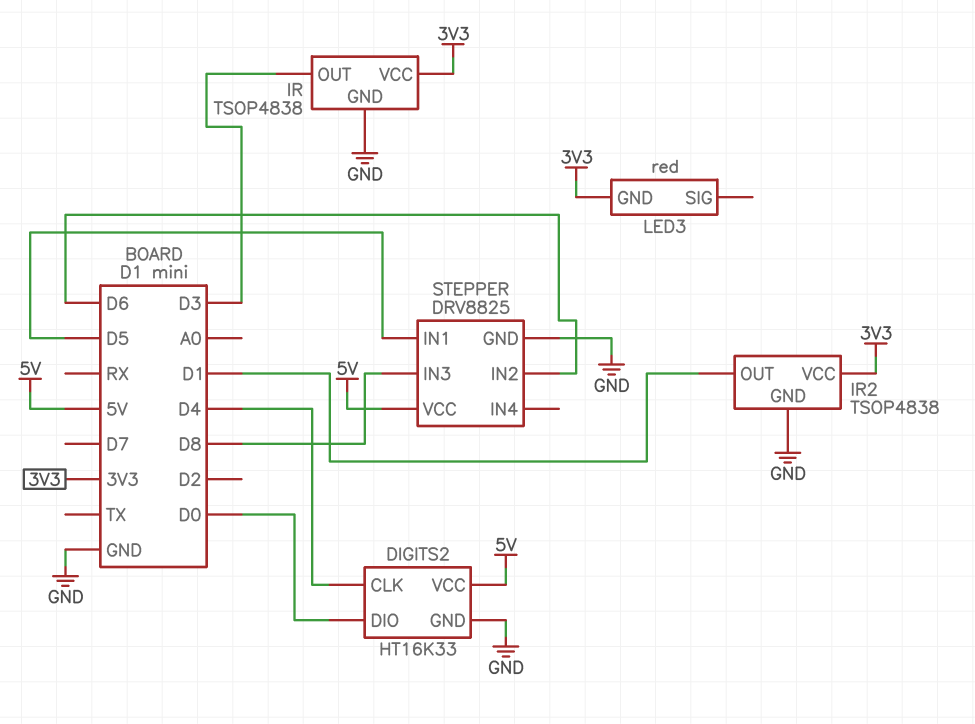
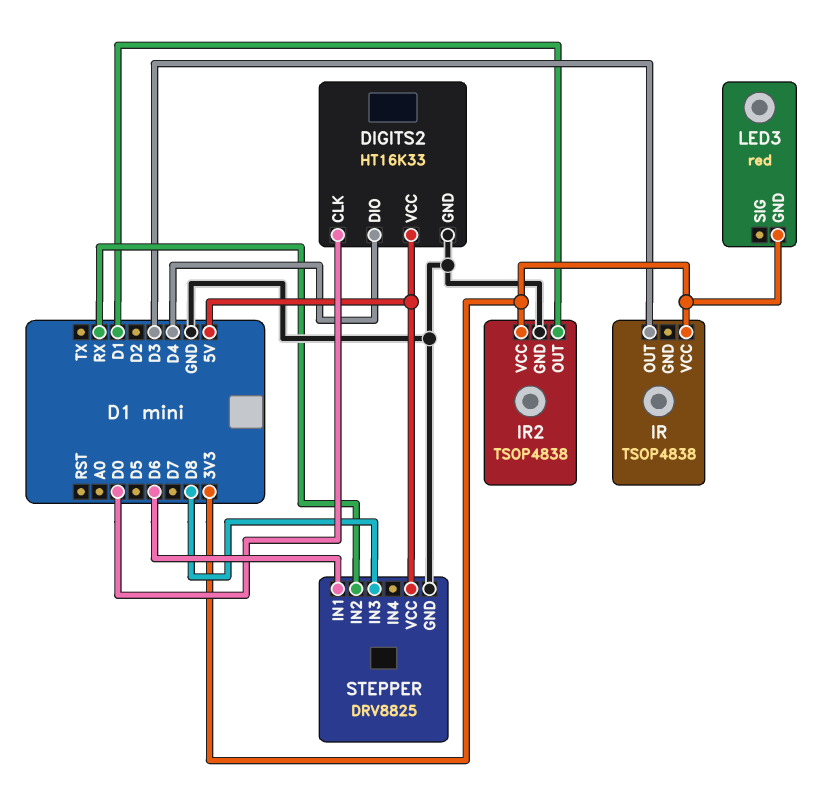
DIGITS2 pin CLK: D4 -> D0
DIGITS2 pin DIO: D0 -> D4
IR pin GND: GND -> none
STEPPER pin IN1: D5 -> D6
STEPPER pin IN2: D6 -> RX

